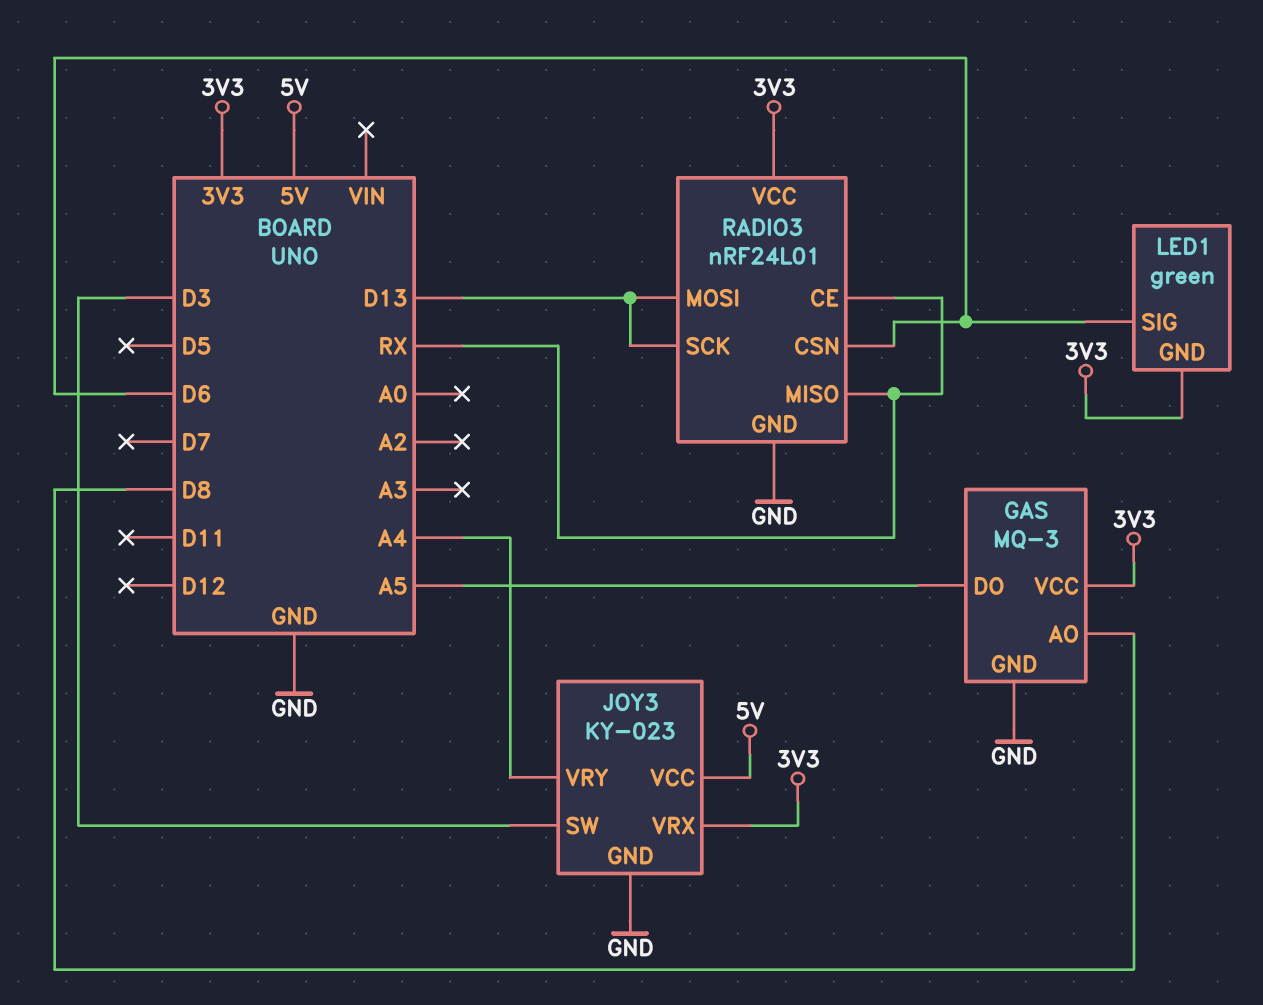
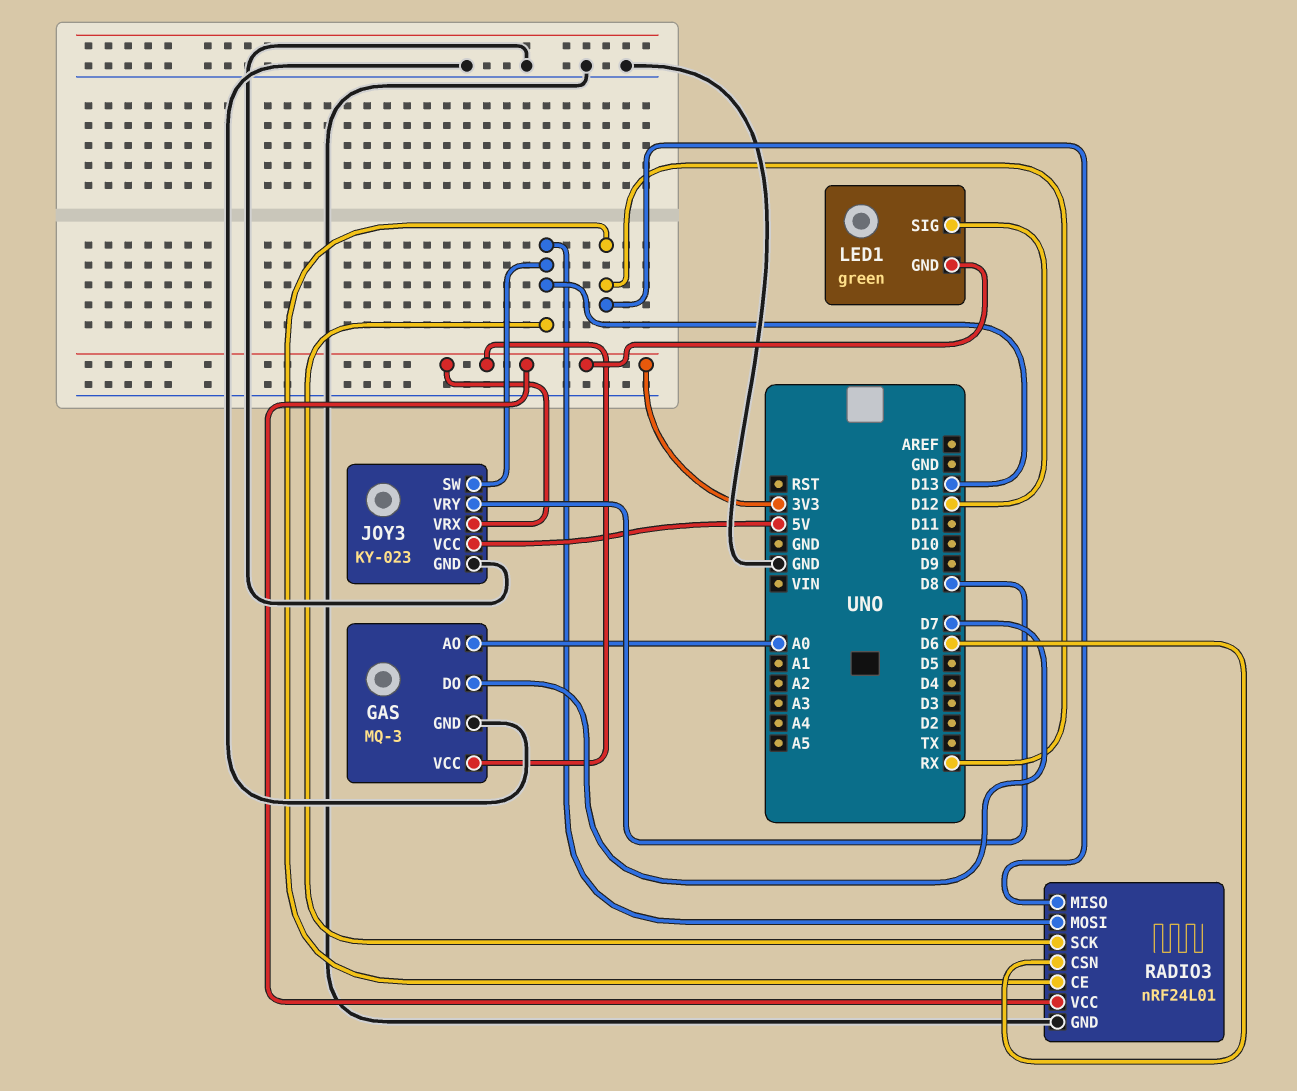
GAS pin AO: D8 -> A0
GAS pin DO: A5 -> D7
JOY3 pin SW: D3 -> D13
JOY3 pin VRY: A4 -> D8
LED1 pin SIG: D6 -> D12

